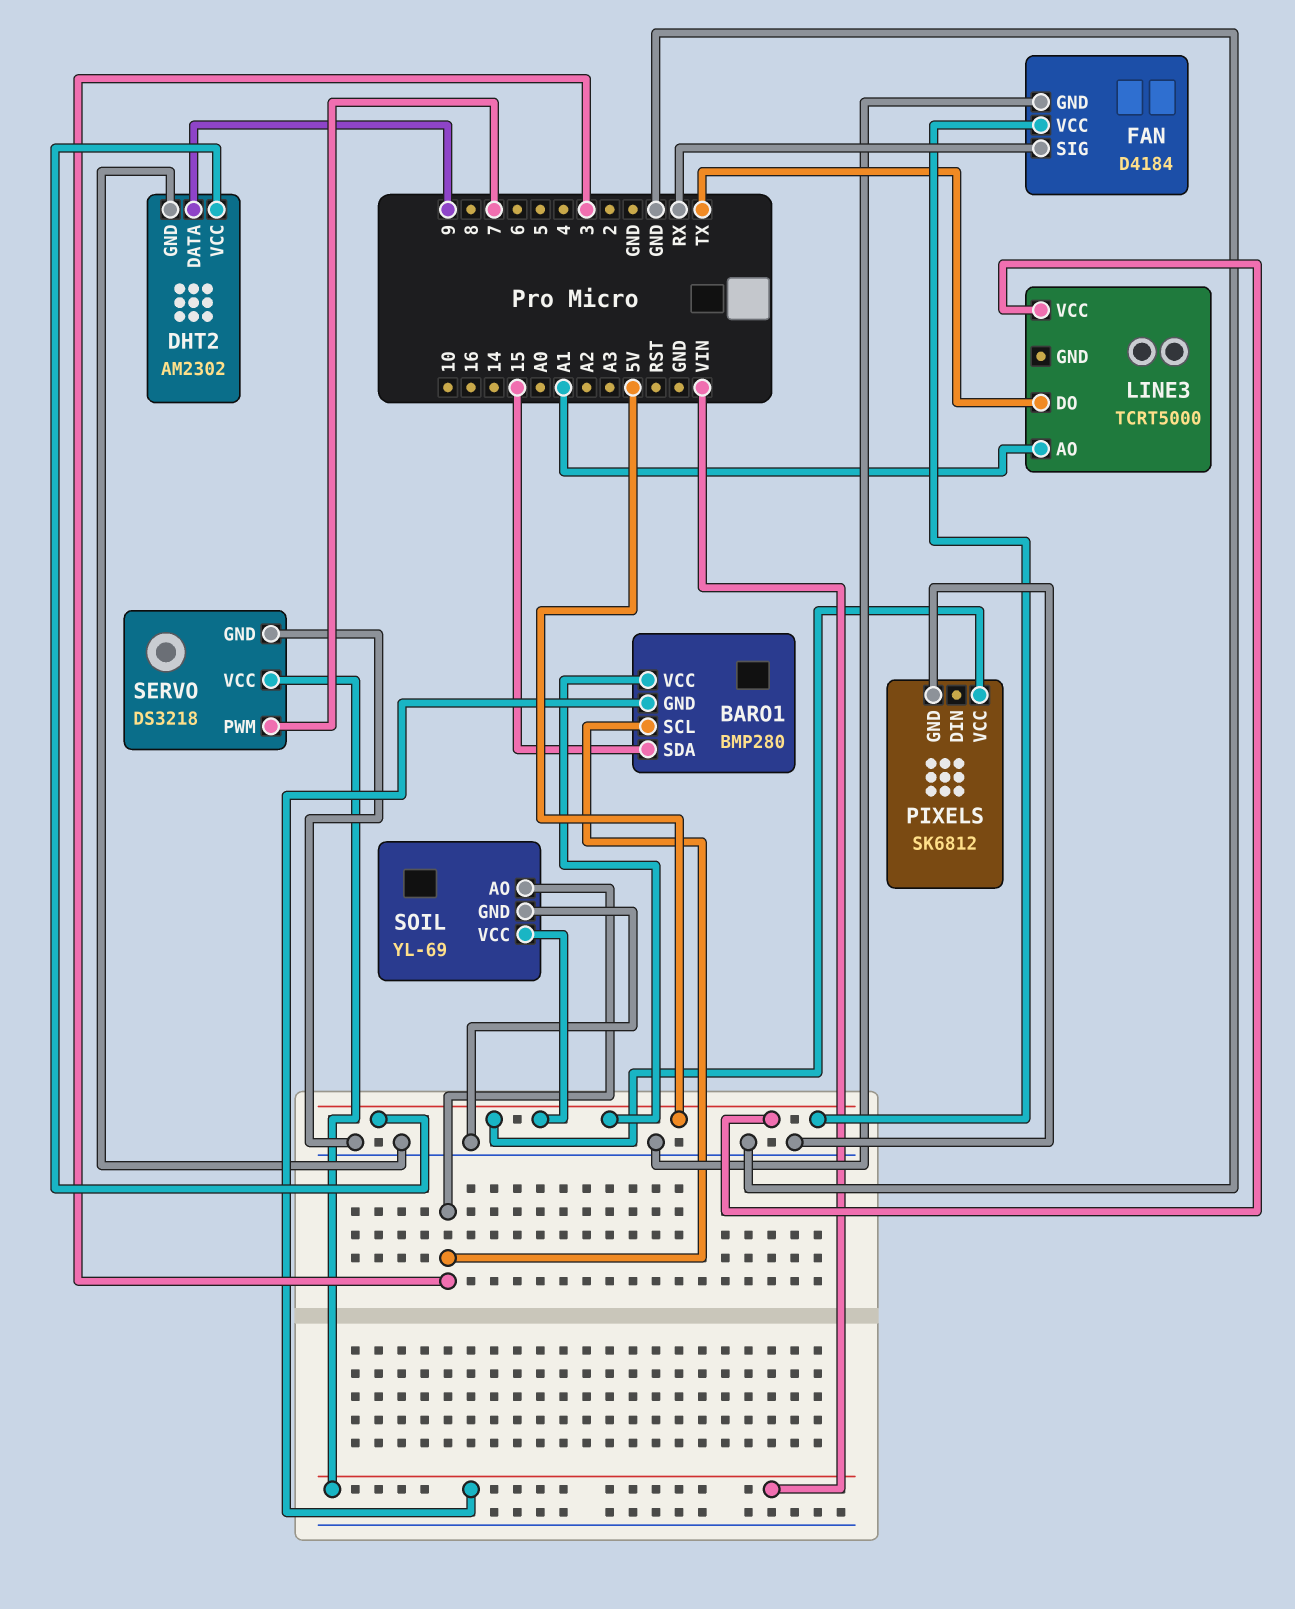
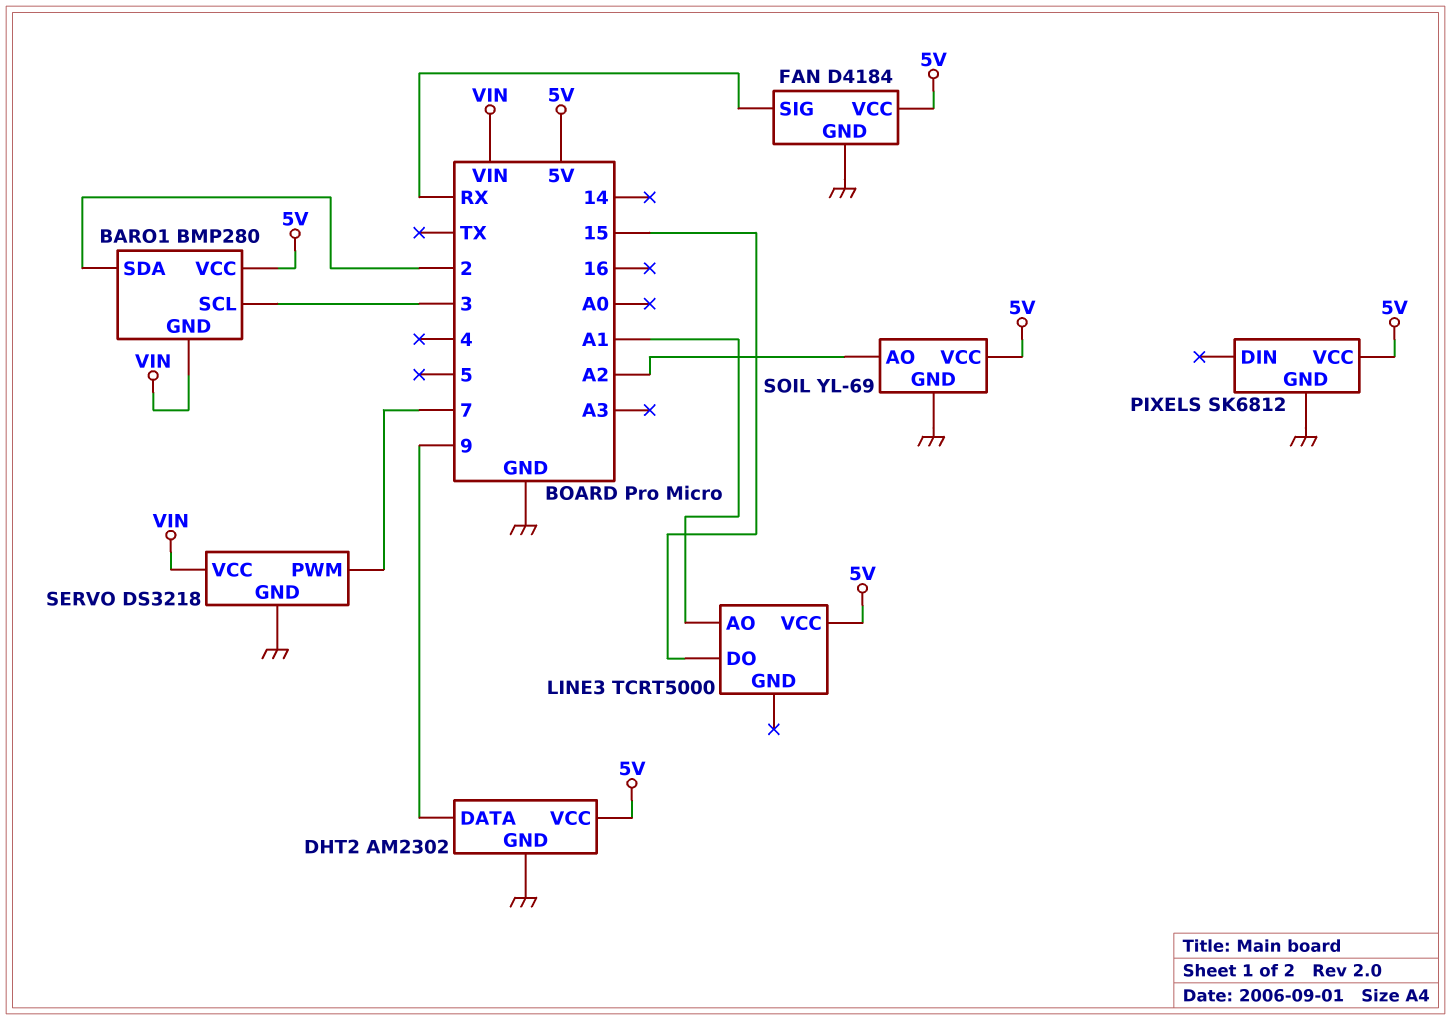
BARO1 pin SDA: 15 -> 2
LINE3 pin DO: TX -> 15
SOIL pin AO: 3 -> A2

